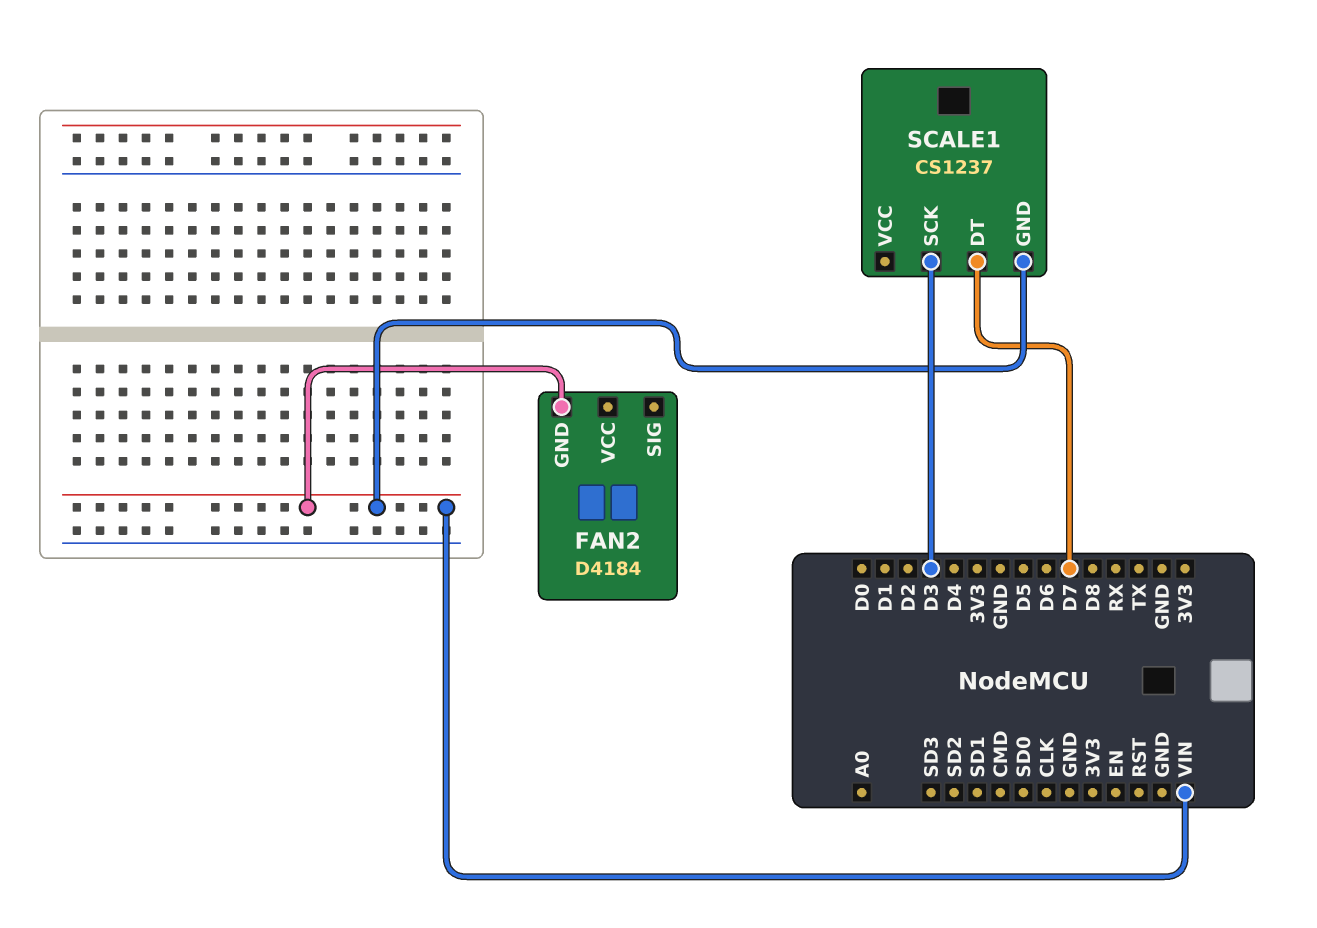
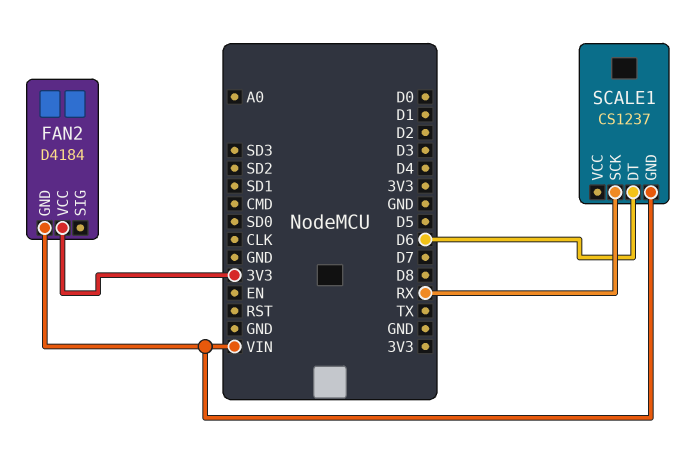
FAN2 pin VCC: none -> 3V3
SCALE1 pin DT: D7 -> D6
SCALE1 pin SCK: D3 -> RX

